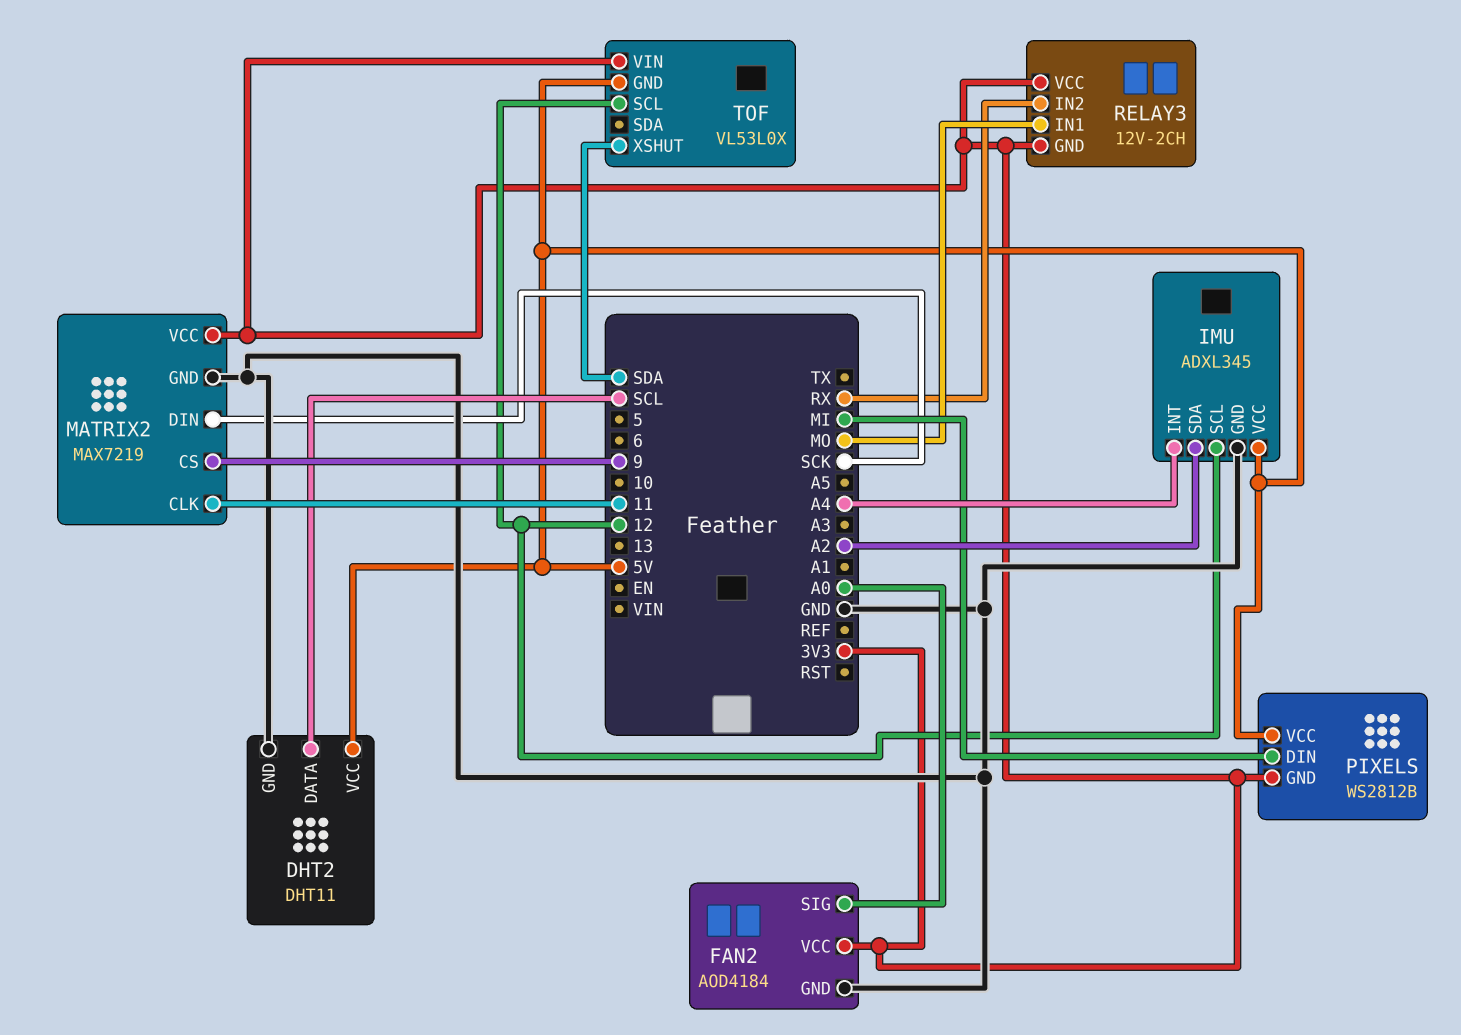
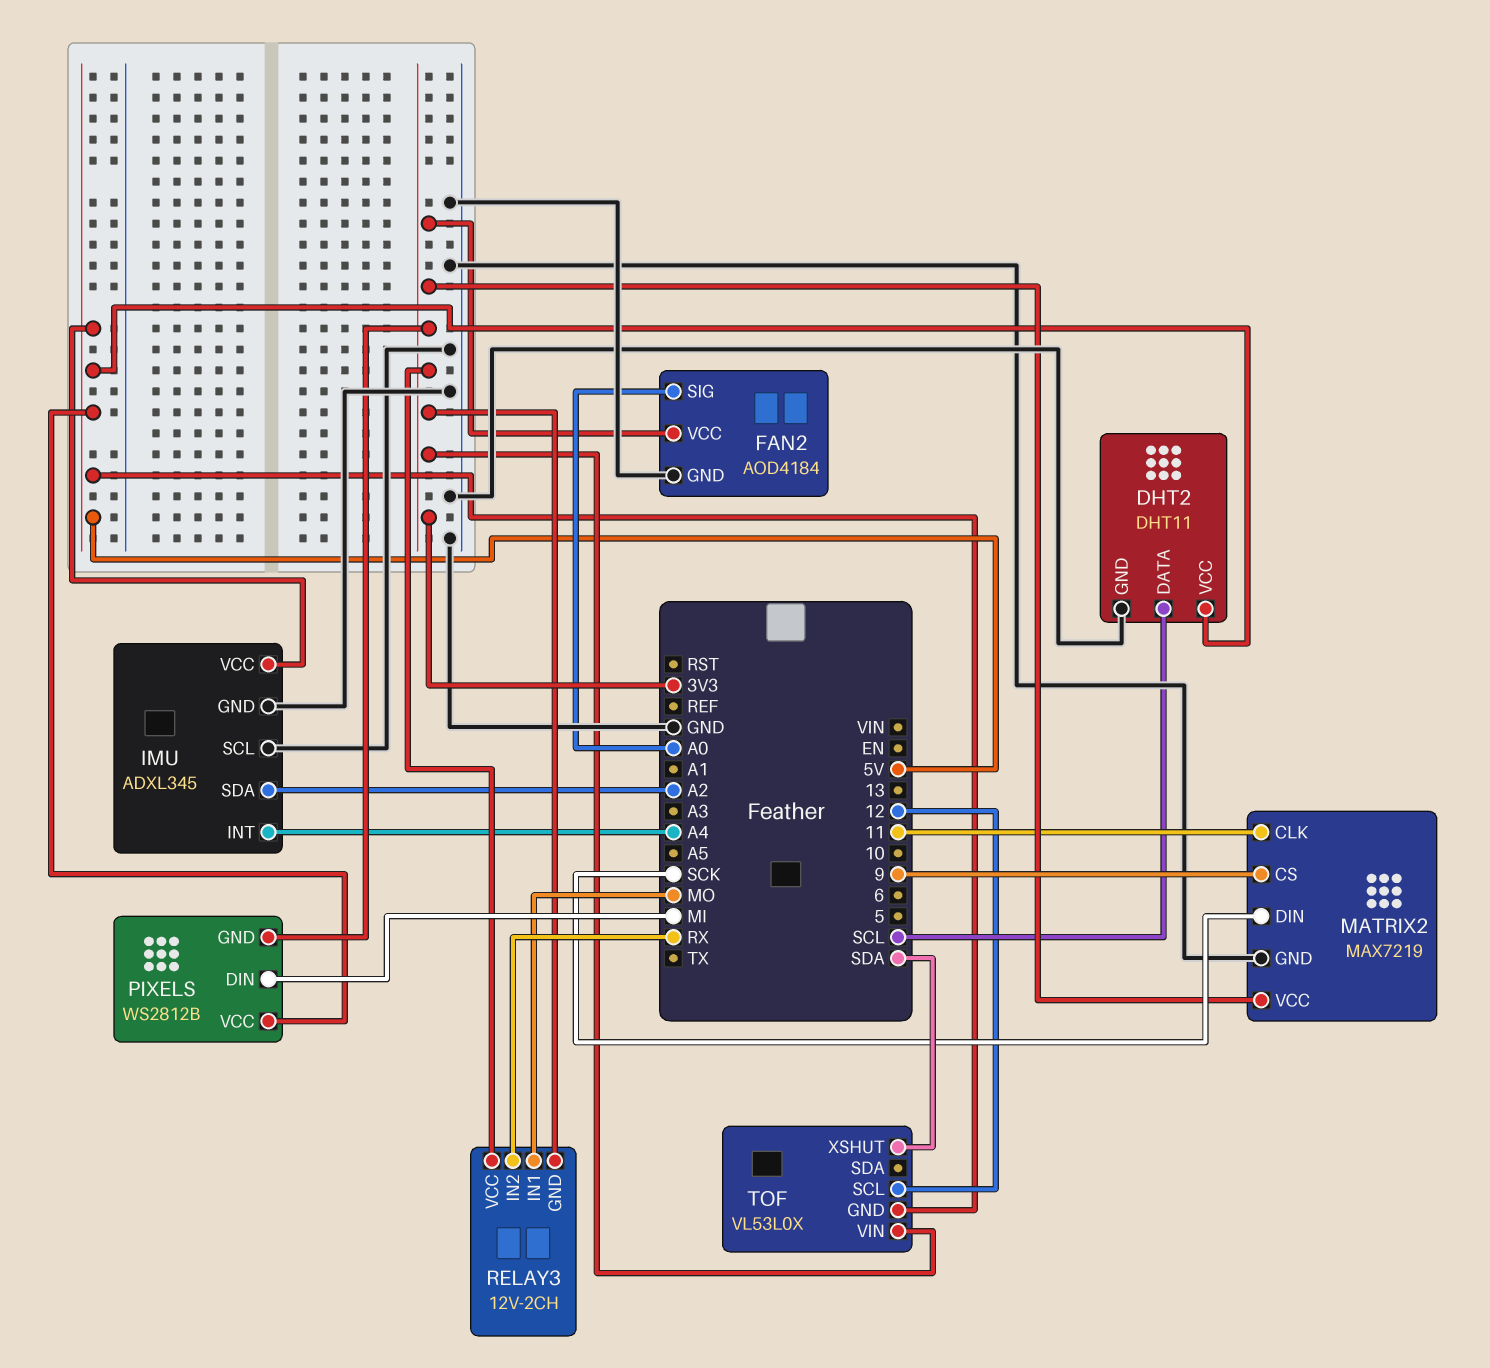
IMU pin SCL: 12 -> GND

